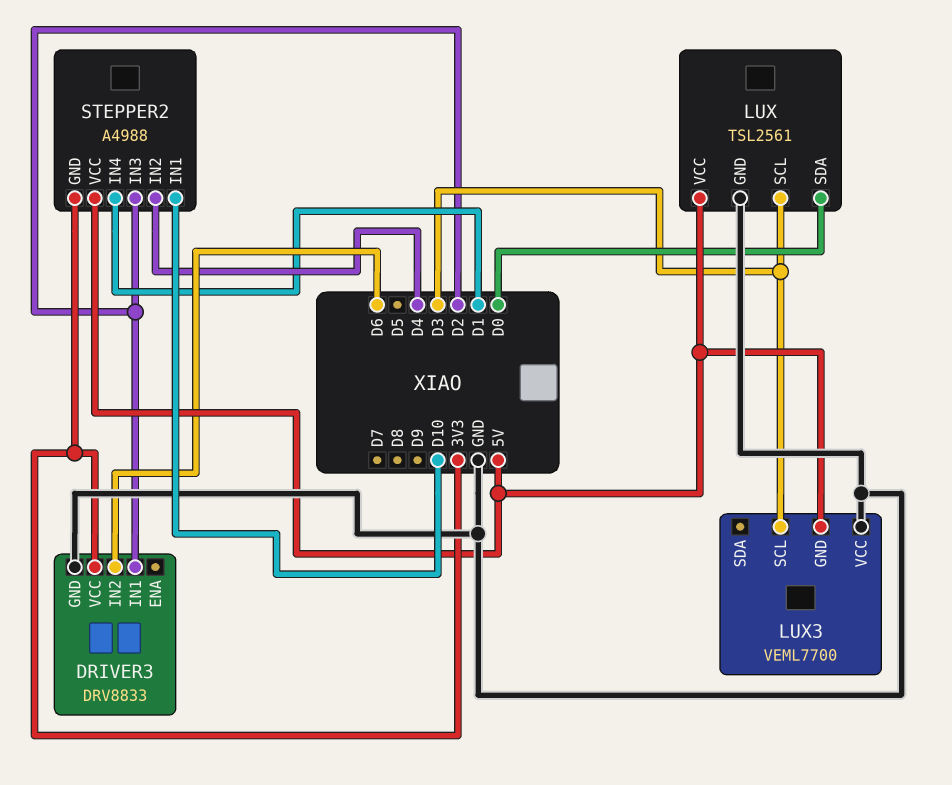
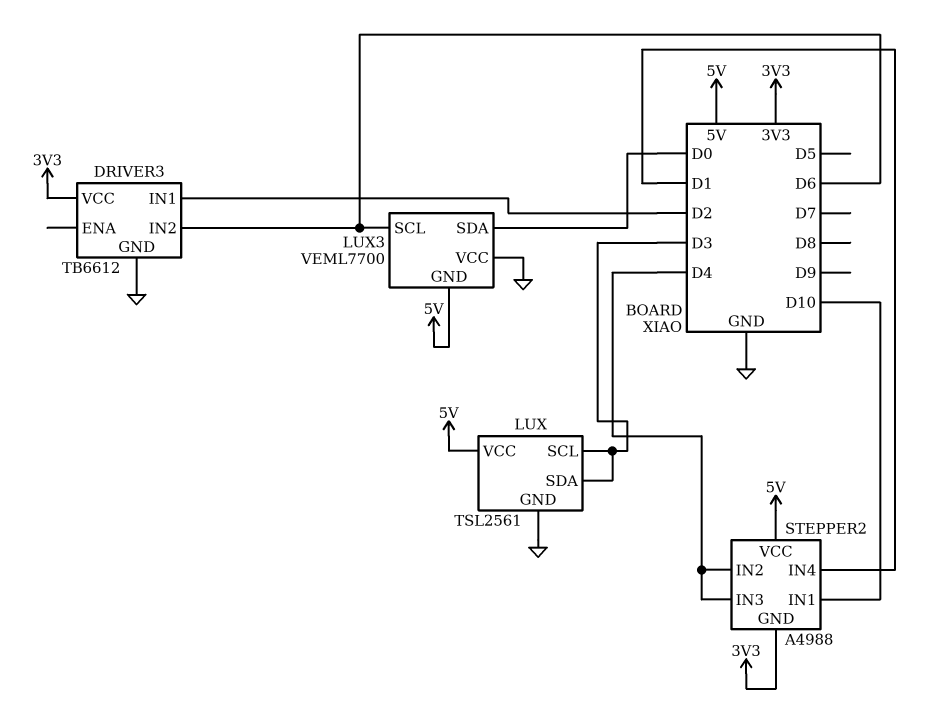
DRIVER3: DRV8833 -> TB6612
LUX pin SDA: D0 -> D3
LUX3 pin SCL: D3 -> D6
LUX3 pin SDA: none -> D0
STEPPER2 pin IN3: D2 -> D4

